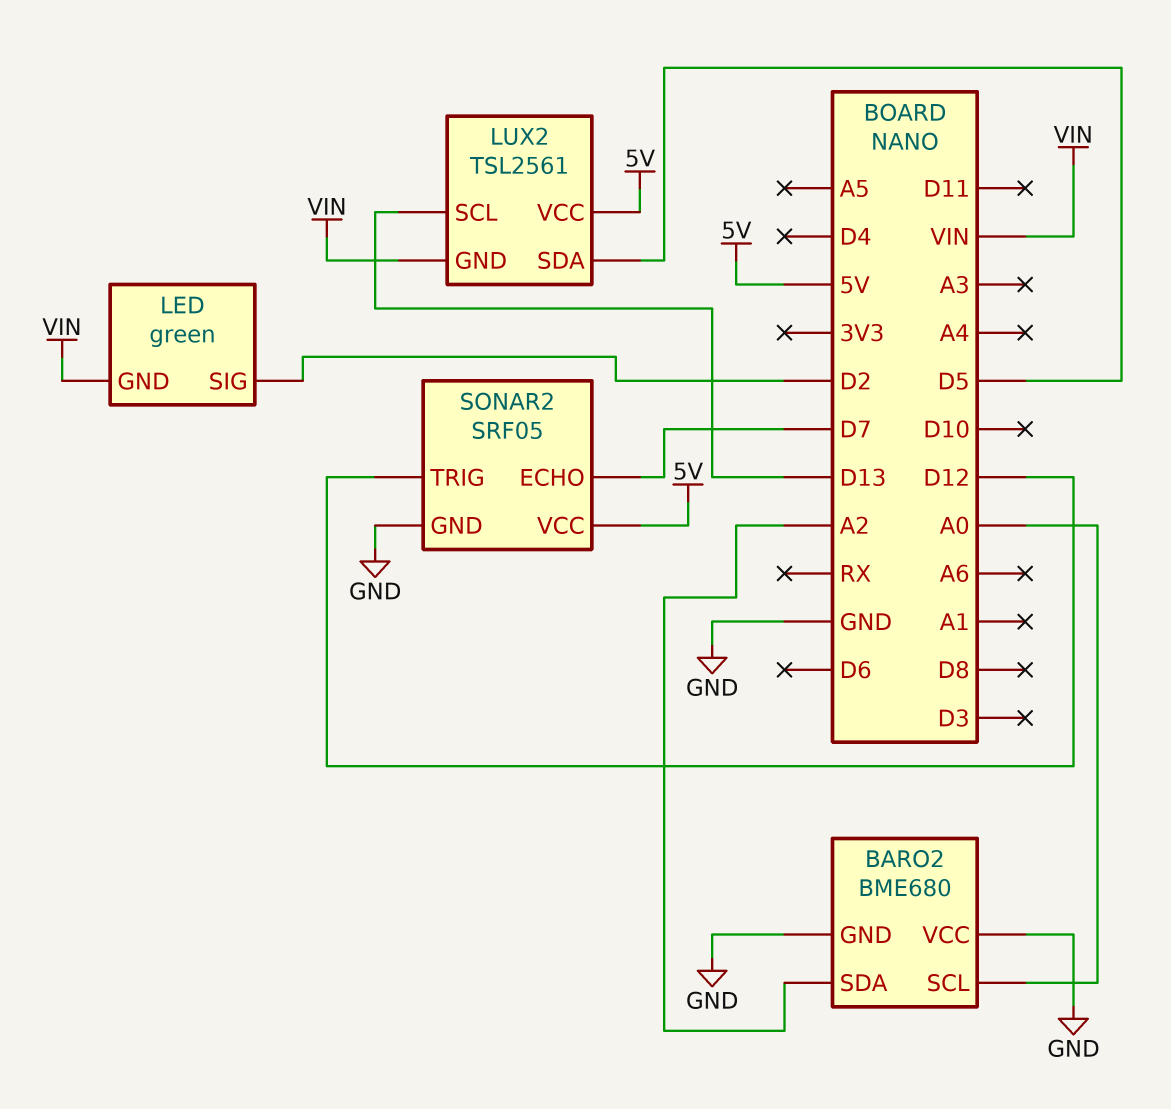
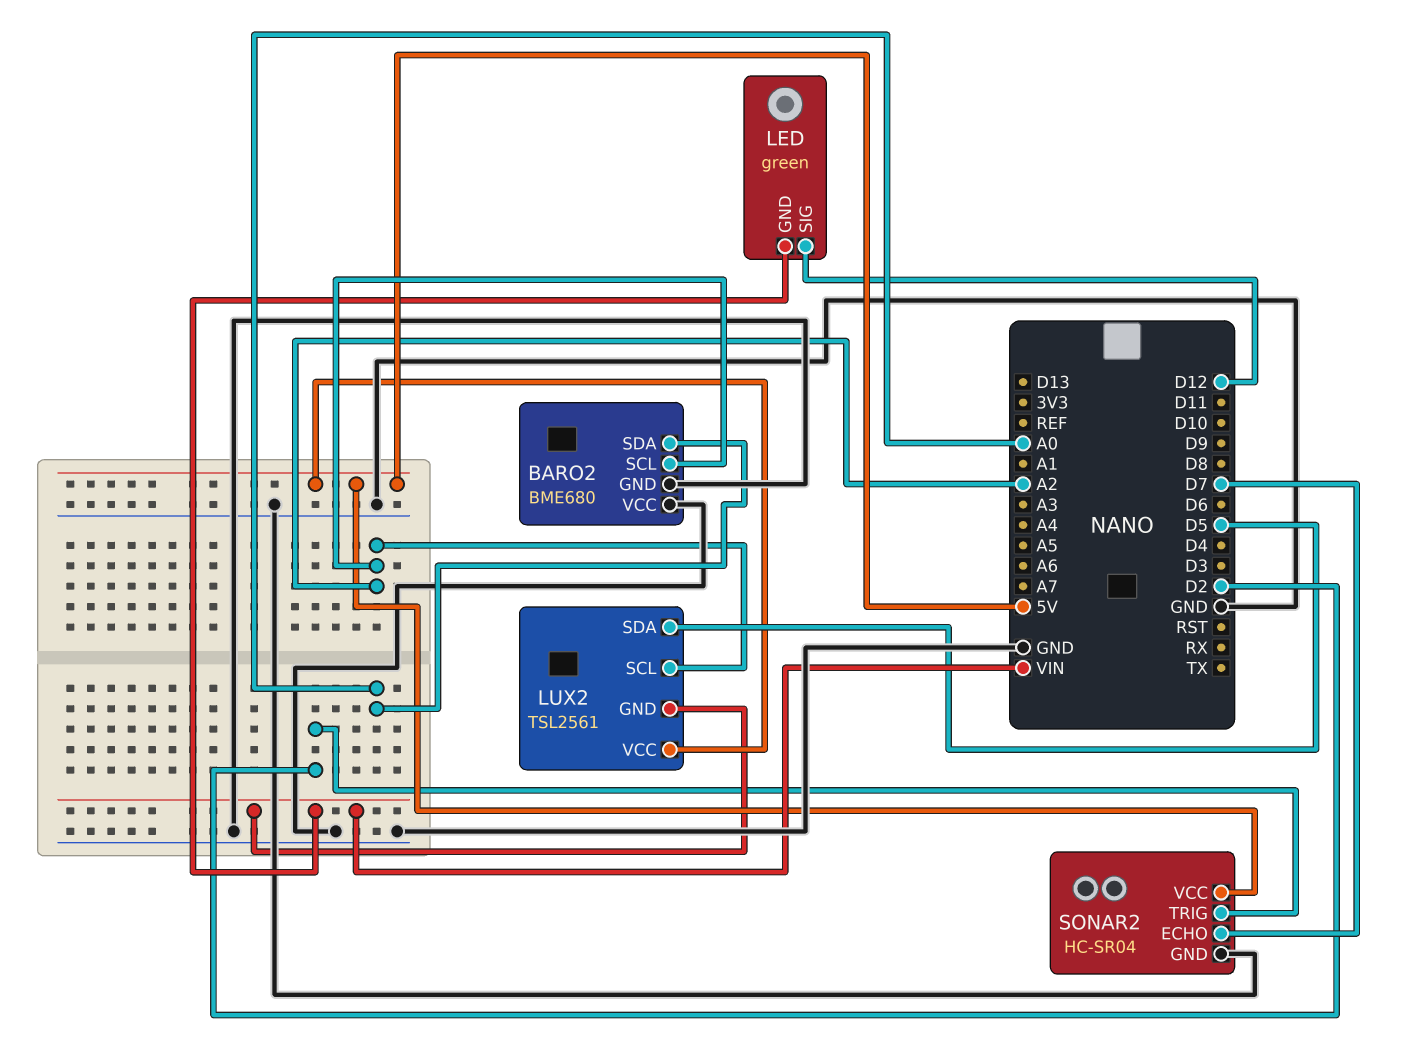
BARO2 pin SCL: A0 -> A2
BARO2 pin SDA: A2 -> A0
LED pin SIG: D2 -> D12
LUX2 pin SCL: D13 -> A2
SONAR2: SRF05 -> HC-SR04
SONAR2 pin TRIG: D12 -> D2

